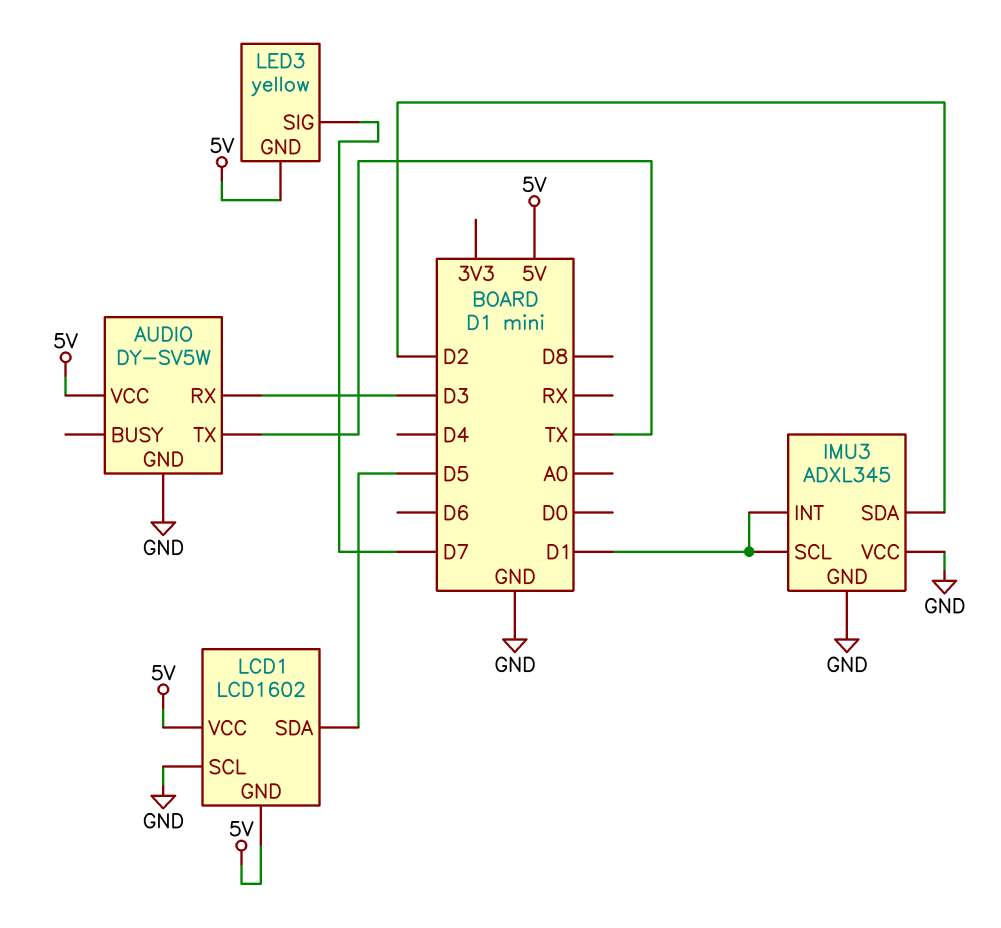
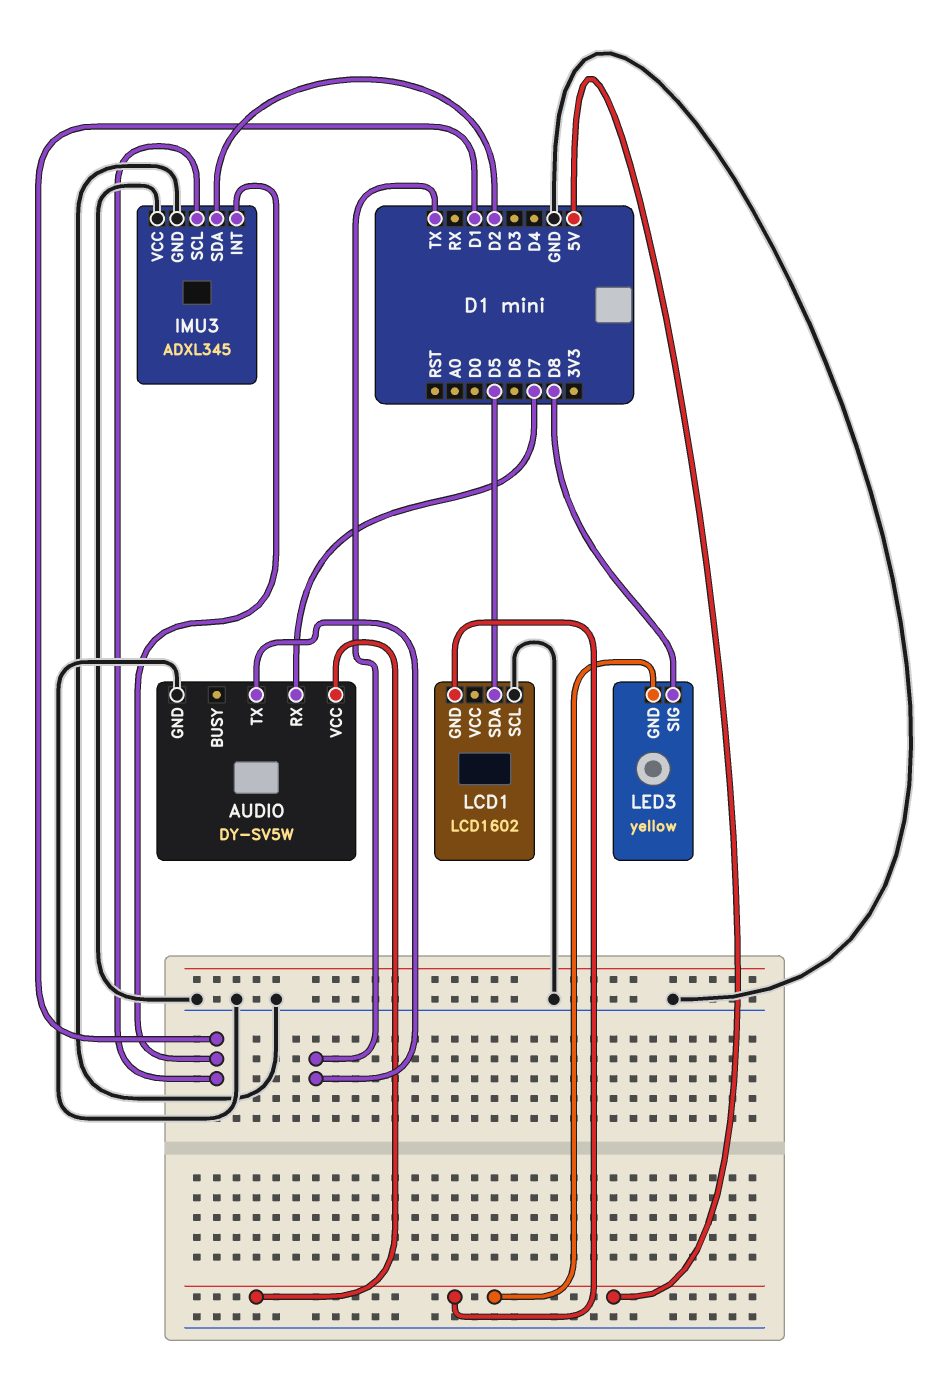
AUDIO pin RX: D3 -> D7
LCD1 pin VCC: 5V -> none
LED3 pin SIG: D7 -> D8

